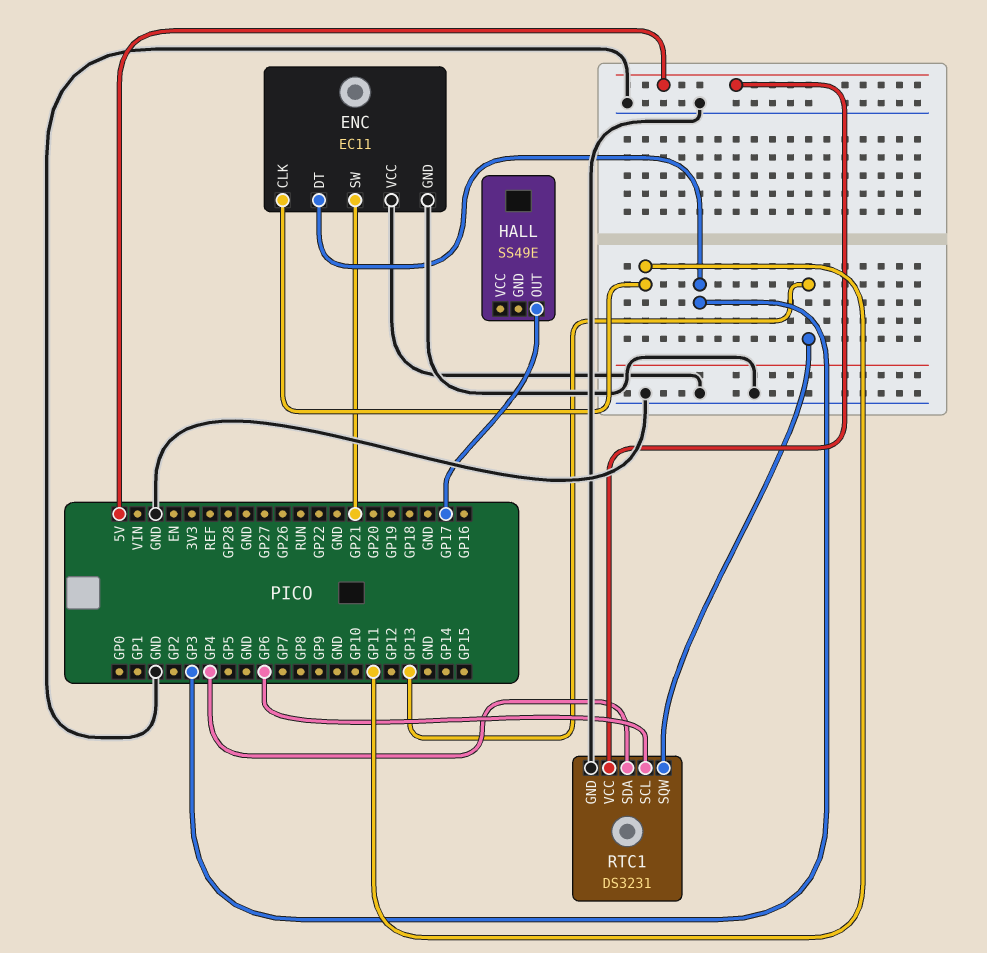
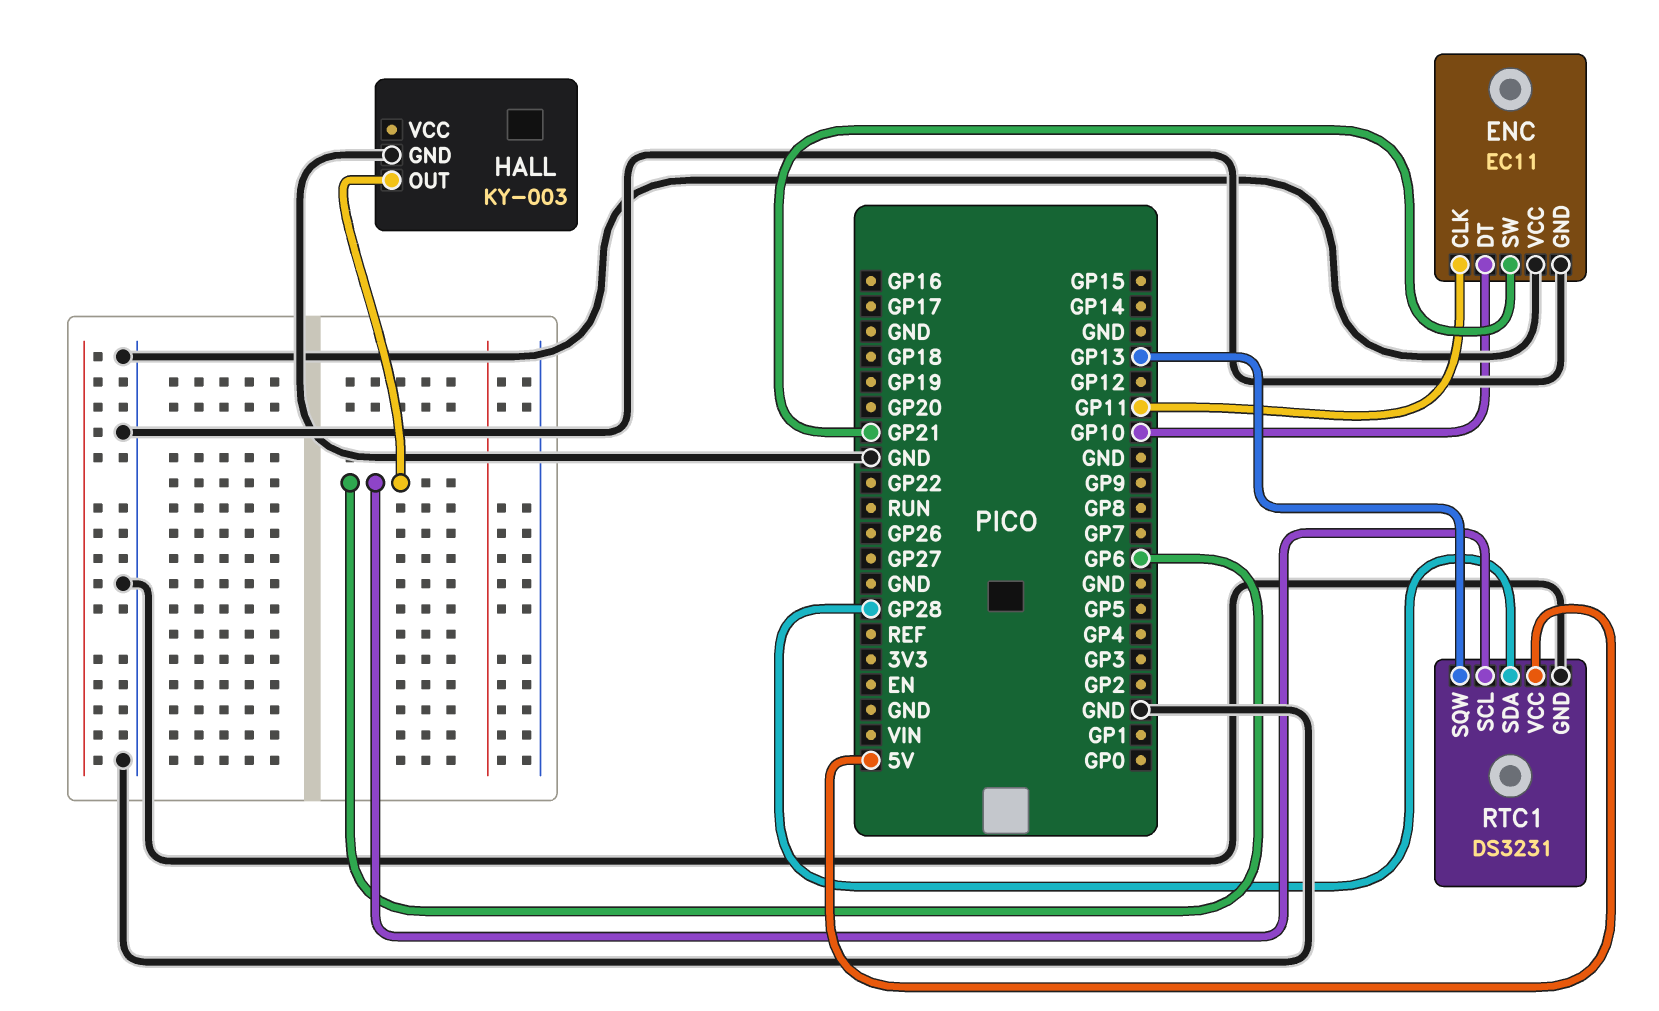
ENC pin DT: GP3 -> GP10
HALL: SS49E -> KY-003
HALL pin GND: none -> GND
HALL pin OUT: GP17 -> GP6
RTC1 pin SDA: GP4 -> GP28

